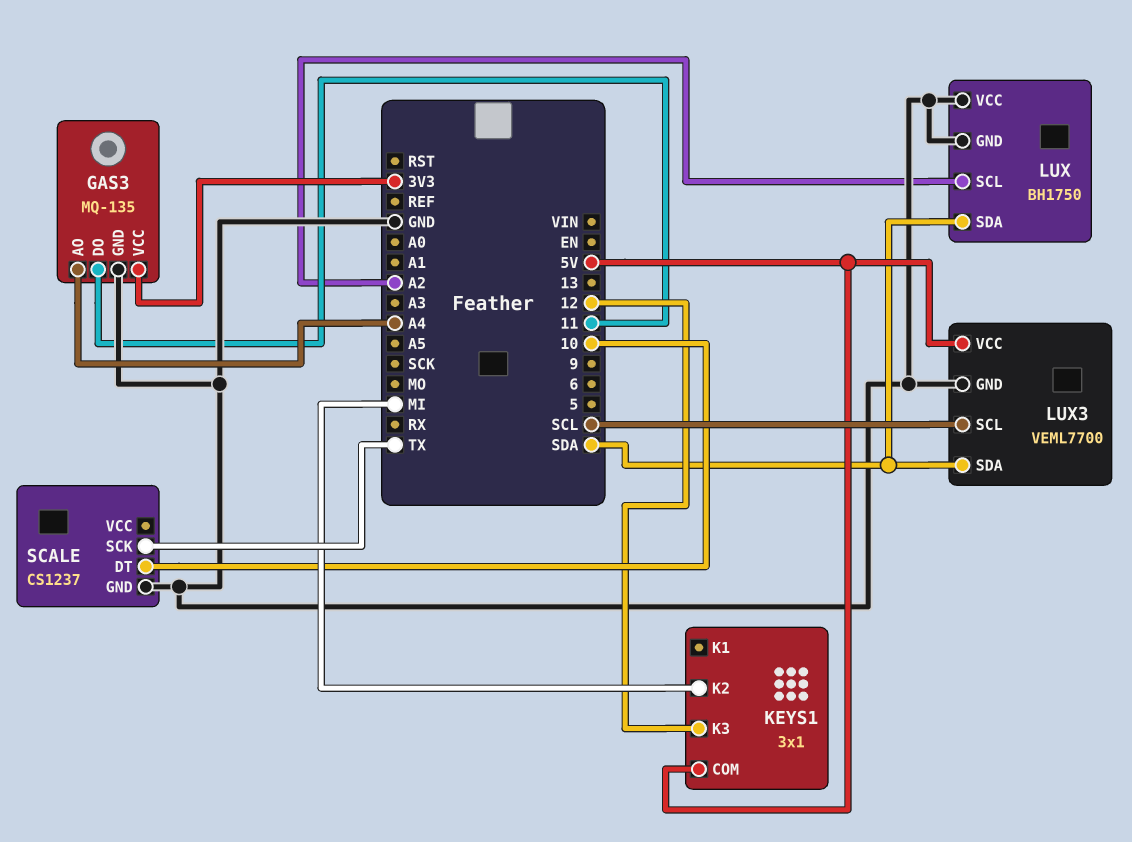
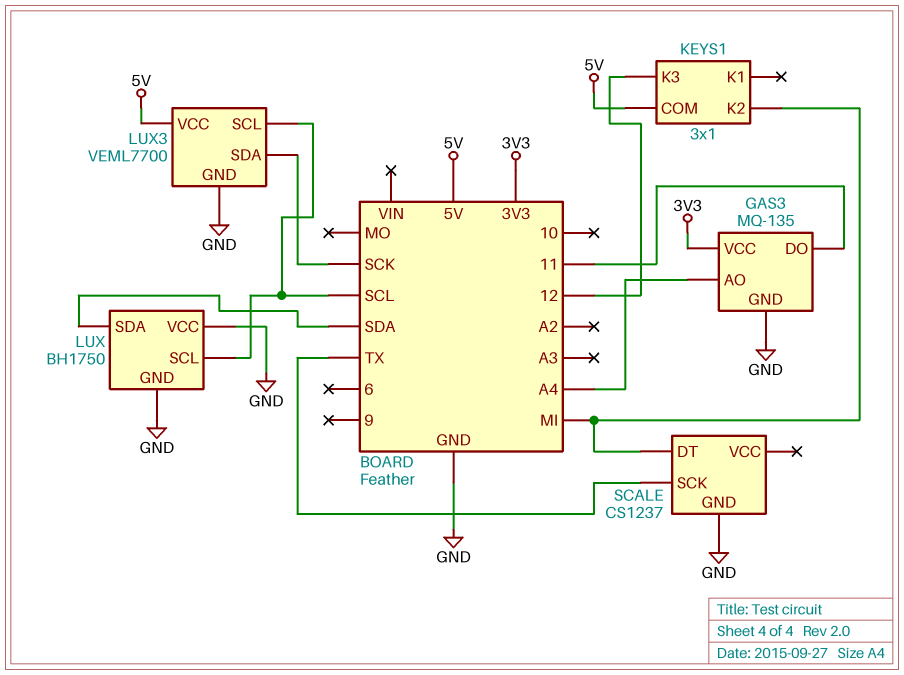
LUX pin SCL: A2 -> SCL
LUX3 pin SDA: SDA -> SCK
SCALE pin DT: 10 -> MI

